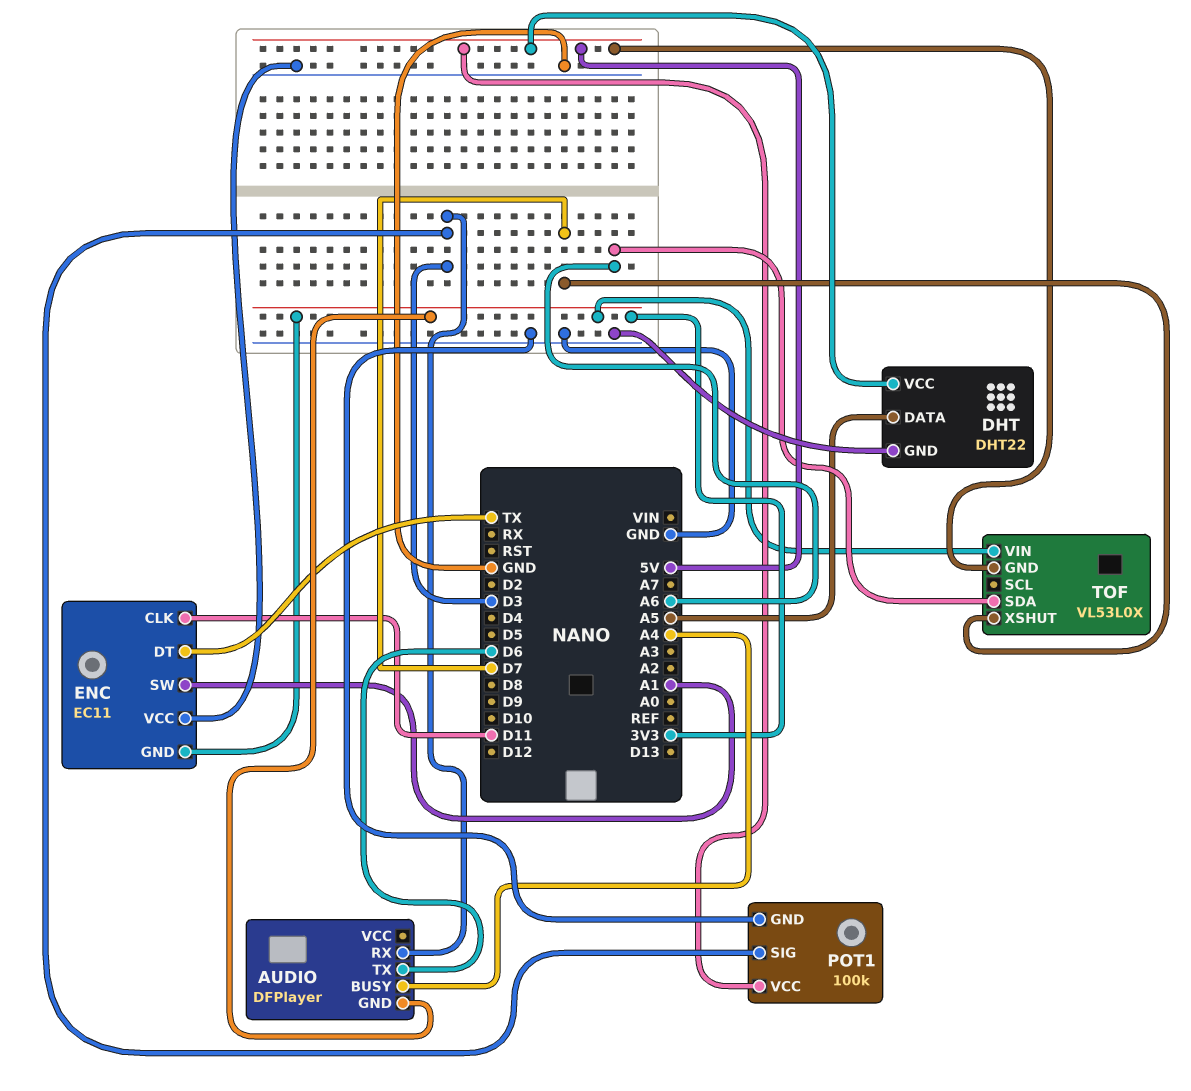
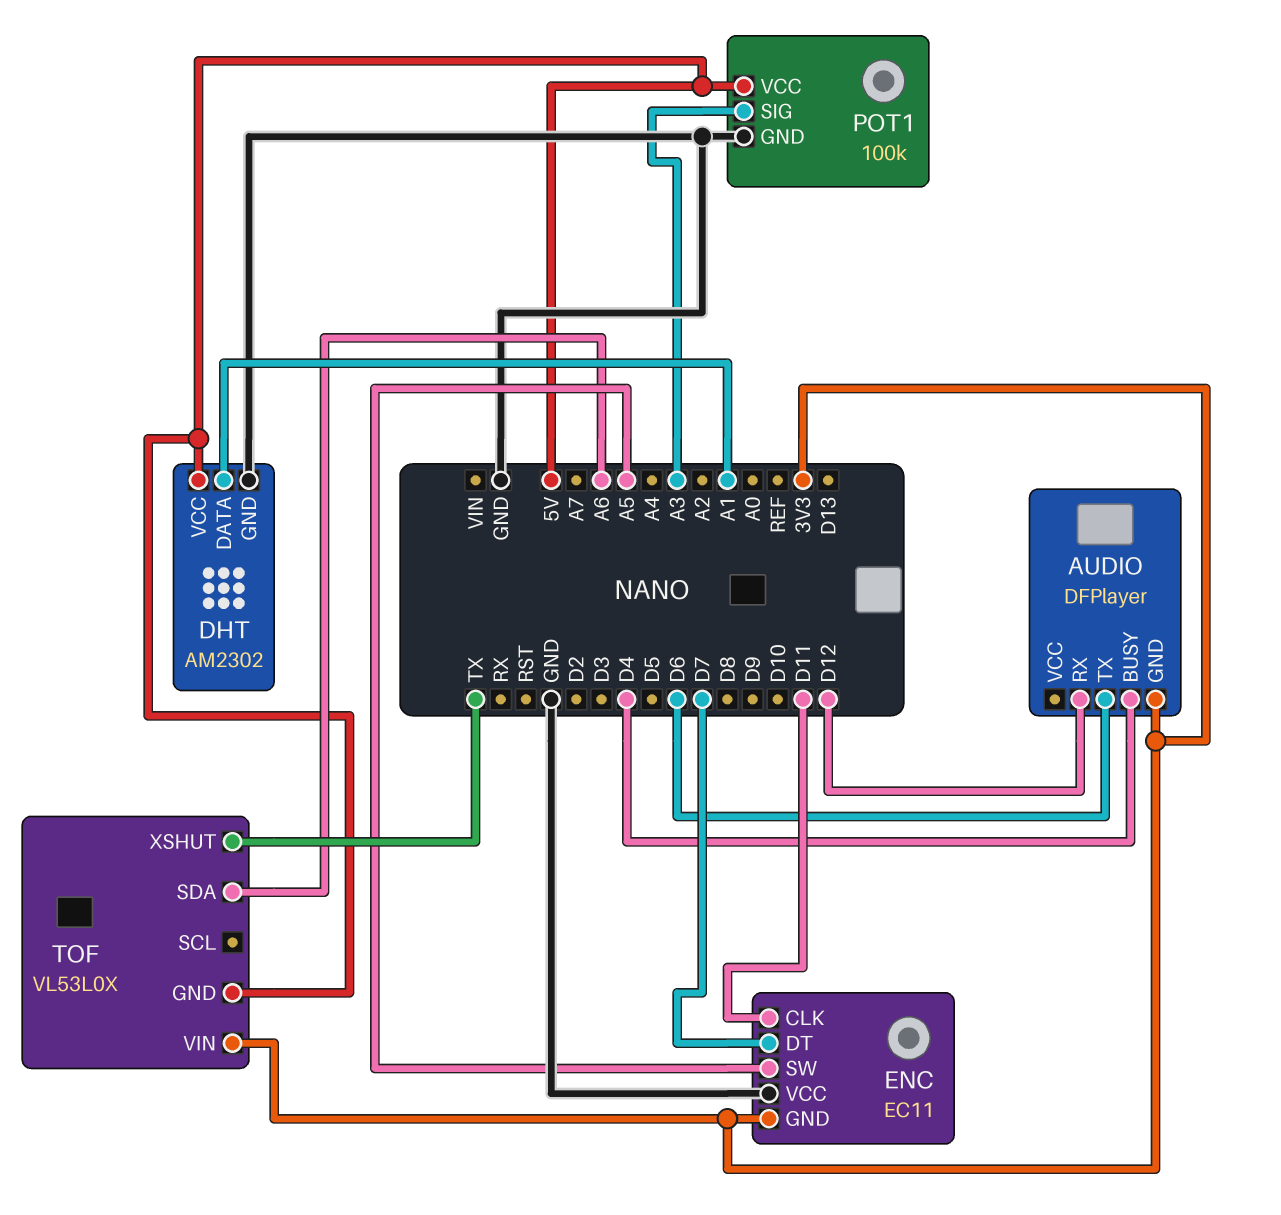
AUDIO pin BUSY: A4 -> D4
AUDIO pin RX: D3 -> D12
DHT: DHT22 -> AM2302
DHT pin DATA: A5 -> A1
ENC pin DT: TX -> D7
ENC pin SW: A1 -> A5
POT1 pin SIG: D3 -> A3
TOF pin XSHUT: D7 -> TX

